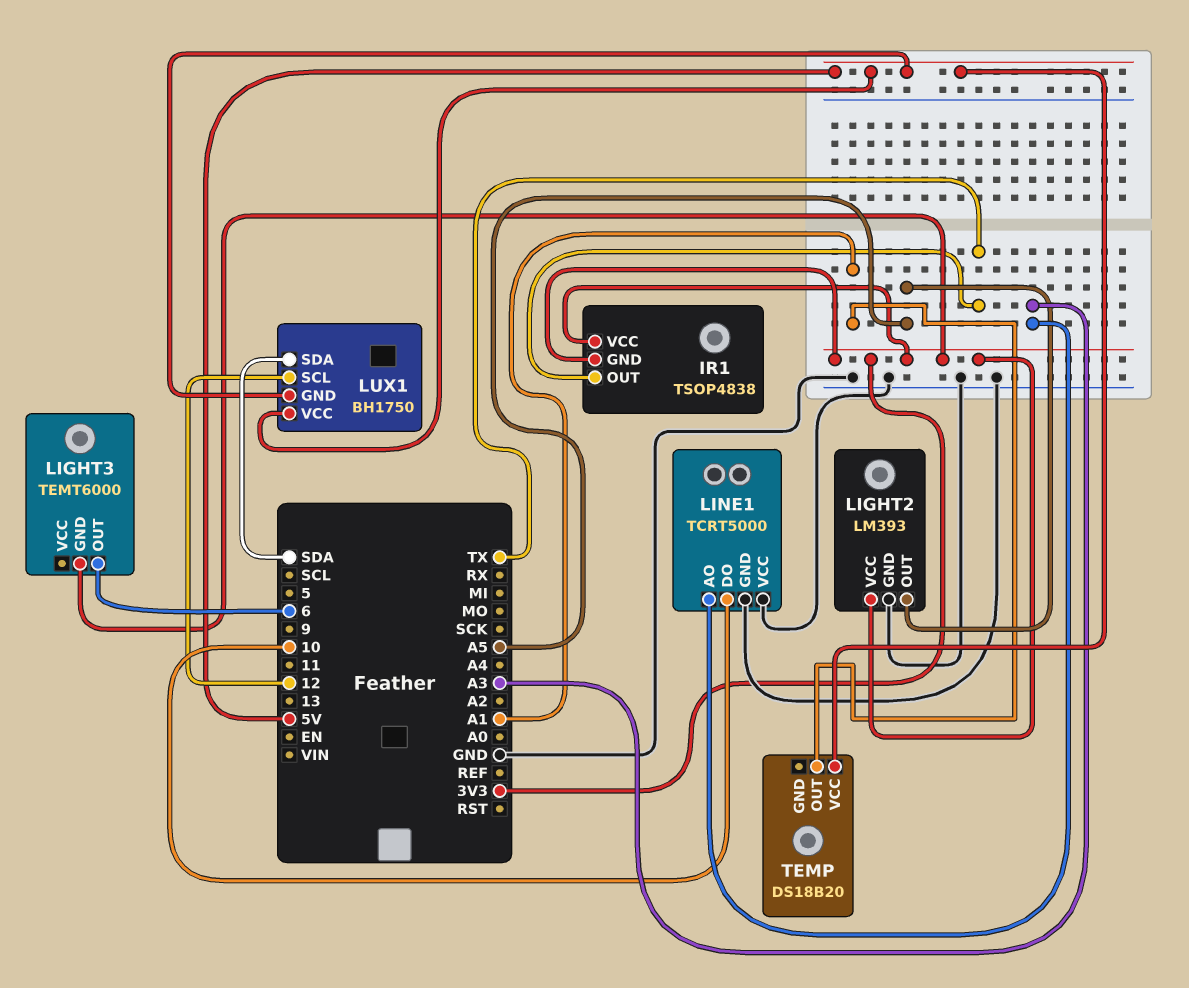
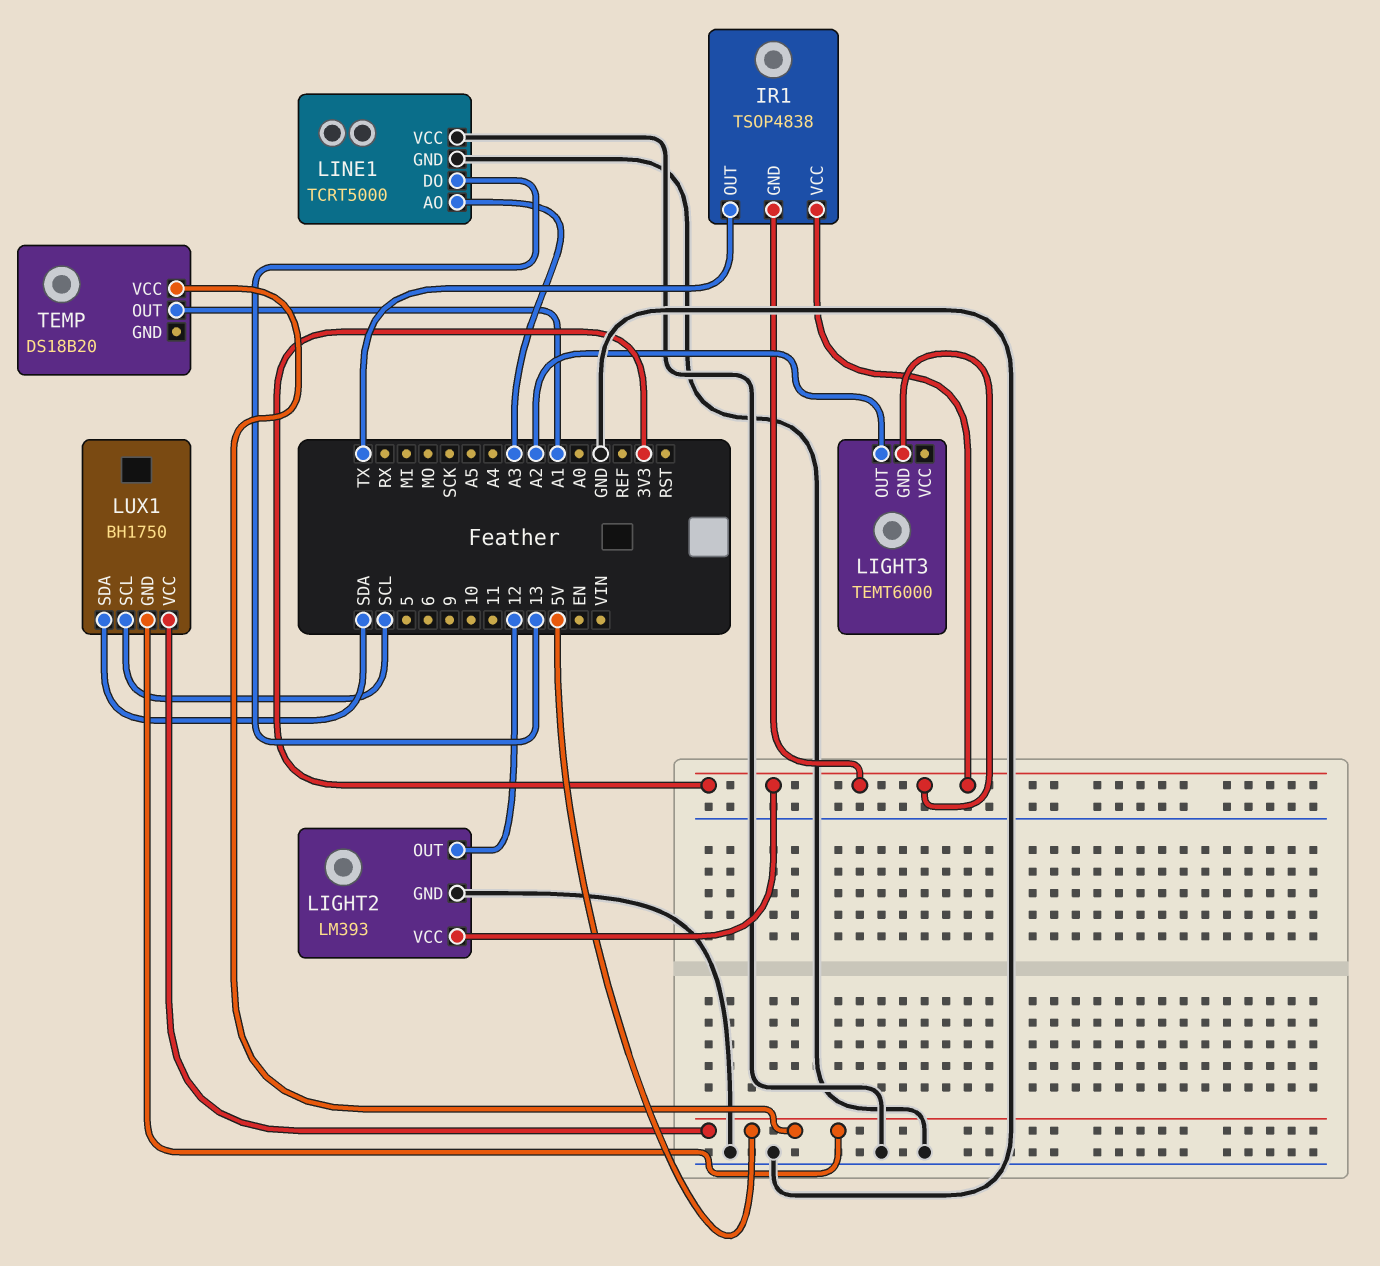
LIGHT2 pin OUT: A5 -> 12
LIGHT3 pin OUT: 6 -> A2
LINE1 pin DO: 10 -> 13
LUX1 pin SCL: 12 -> SCL

